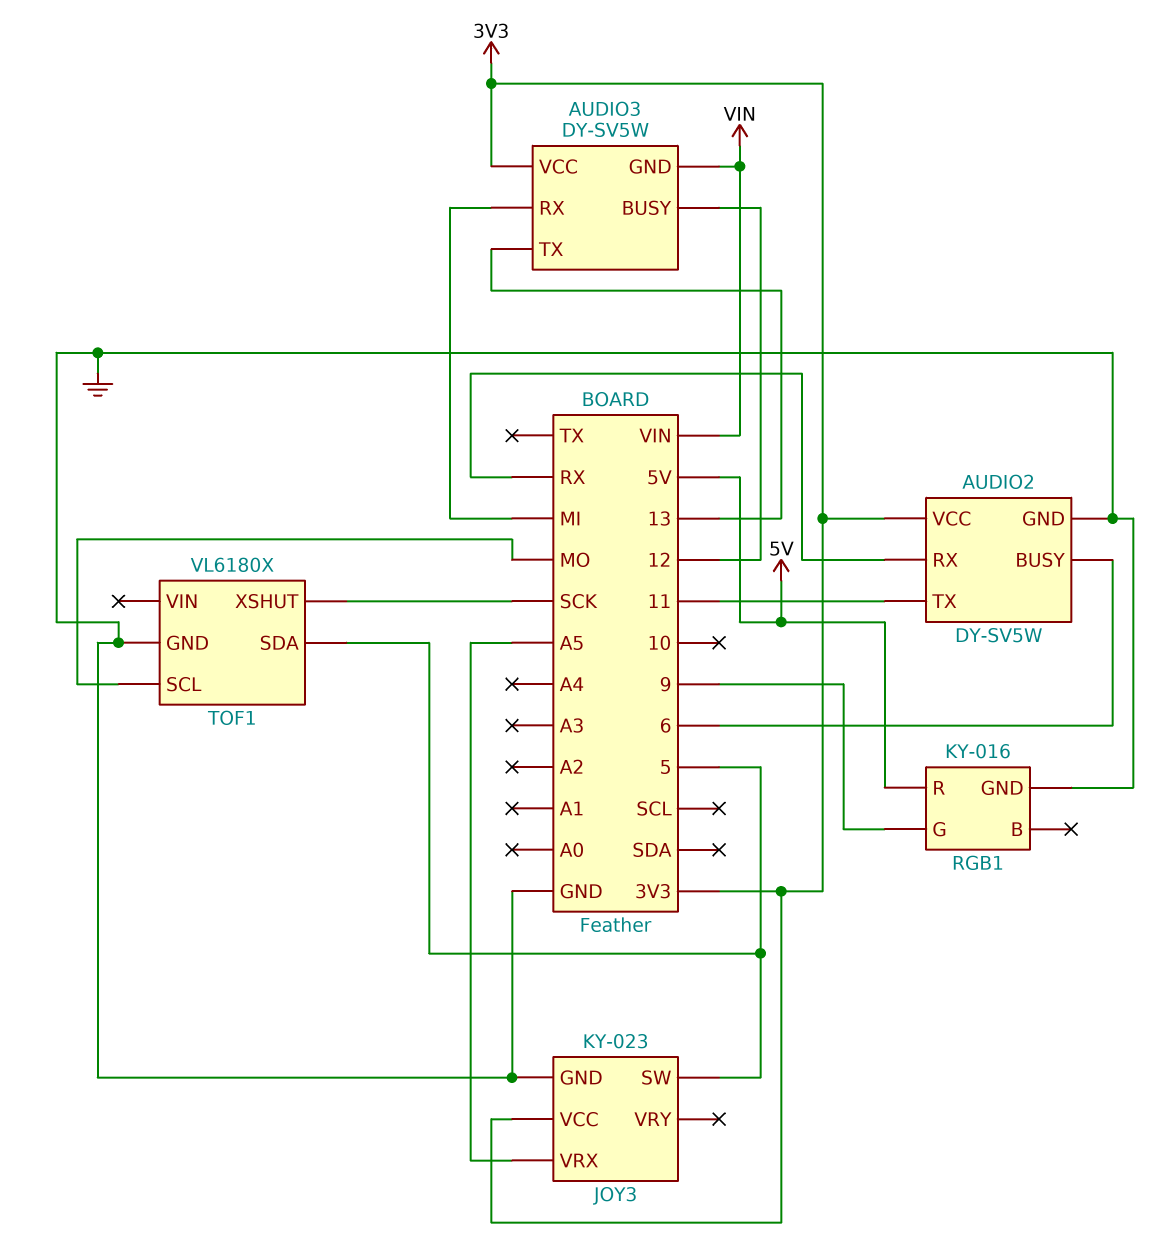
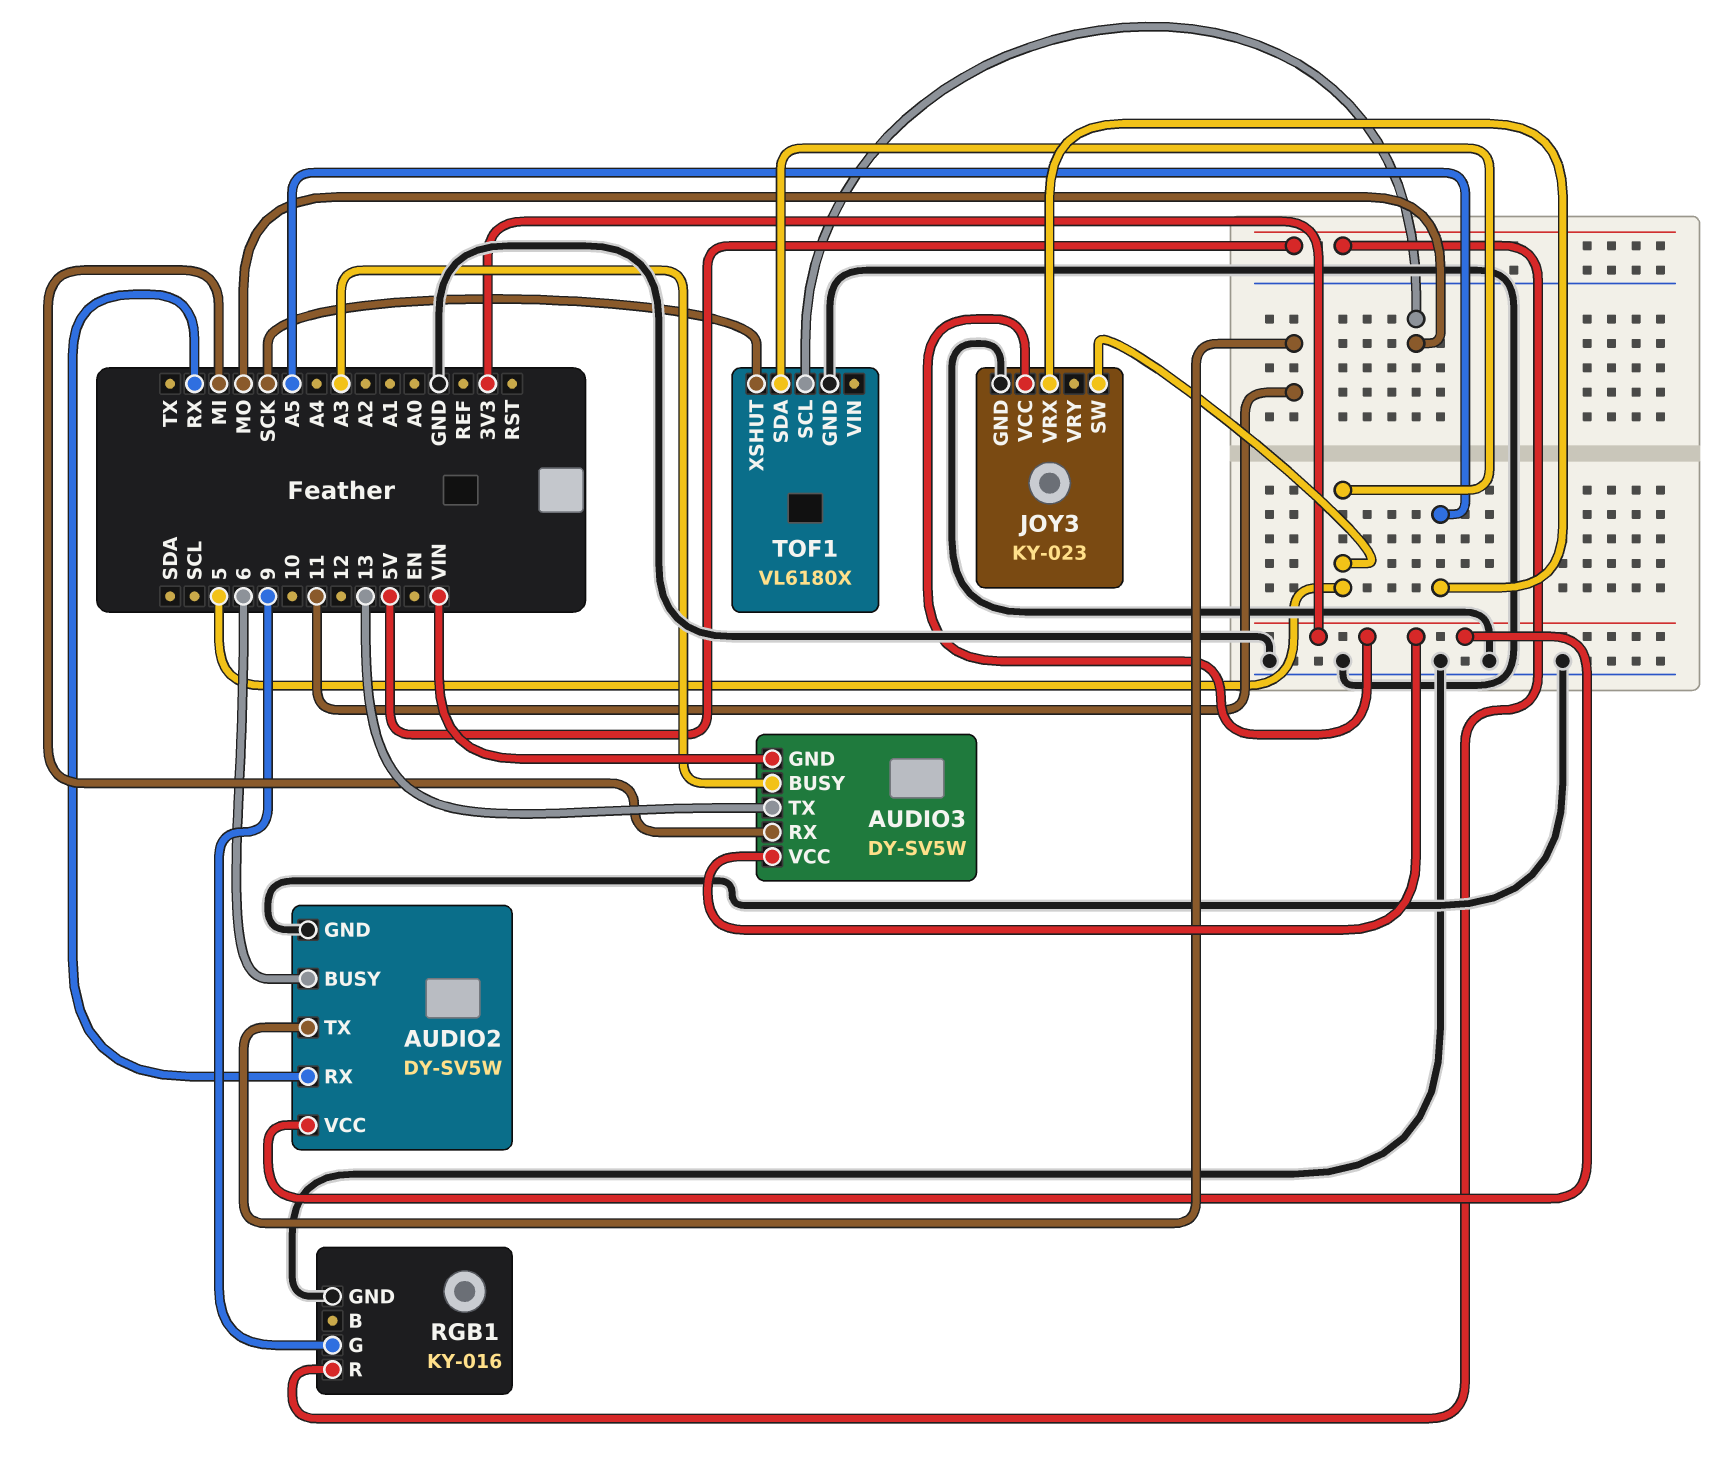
AUDIO3 pin BUSY: 12 -> A3

